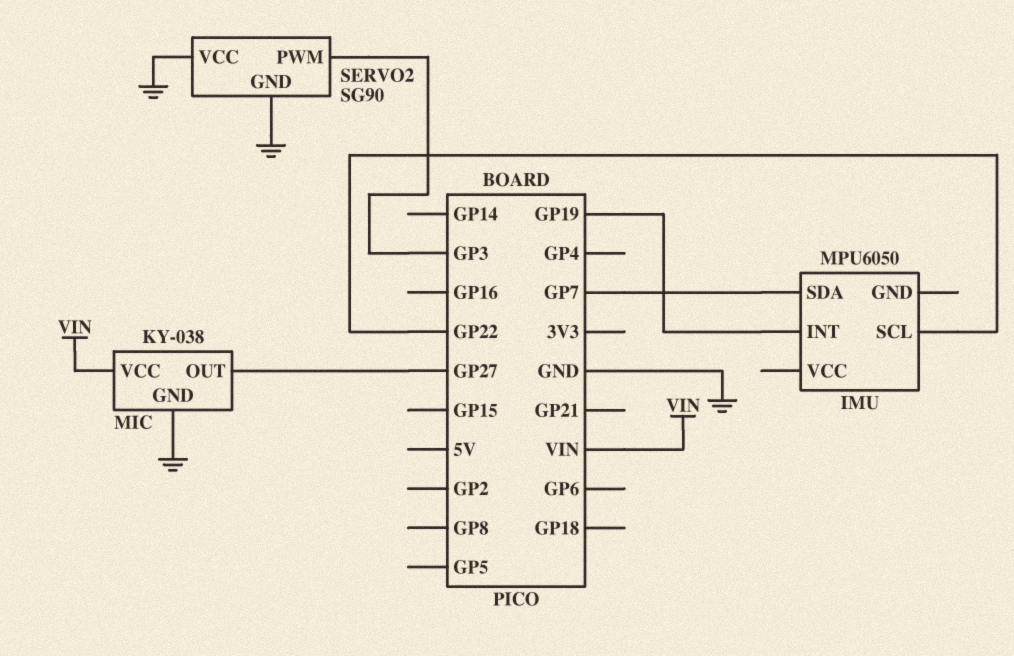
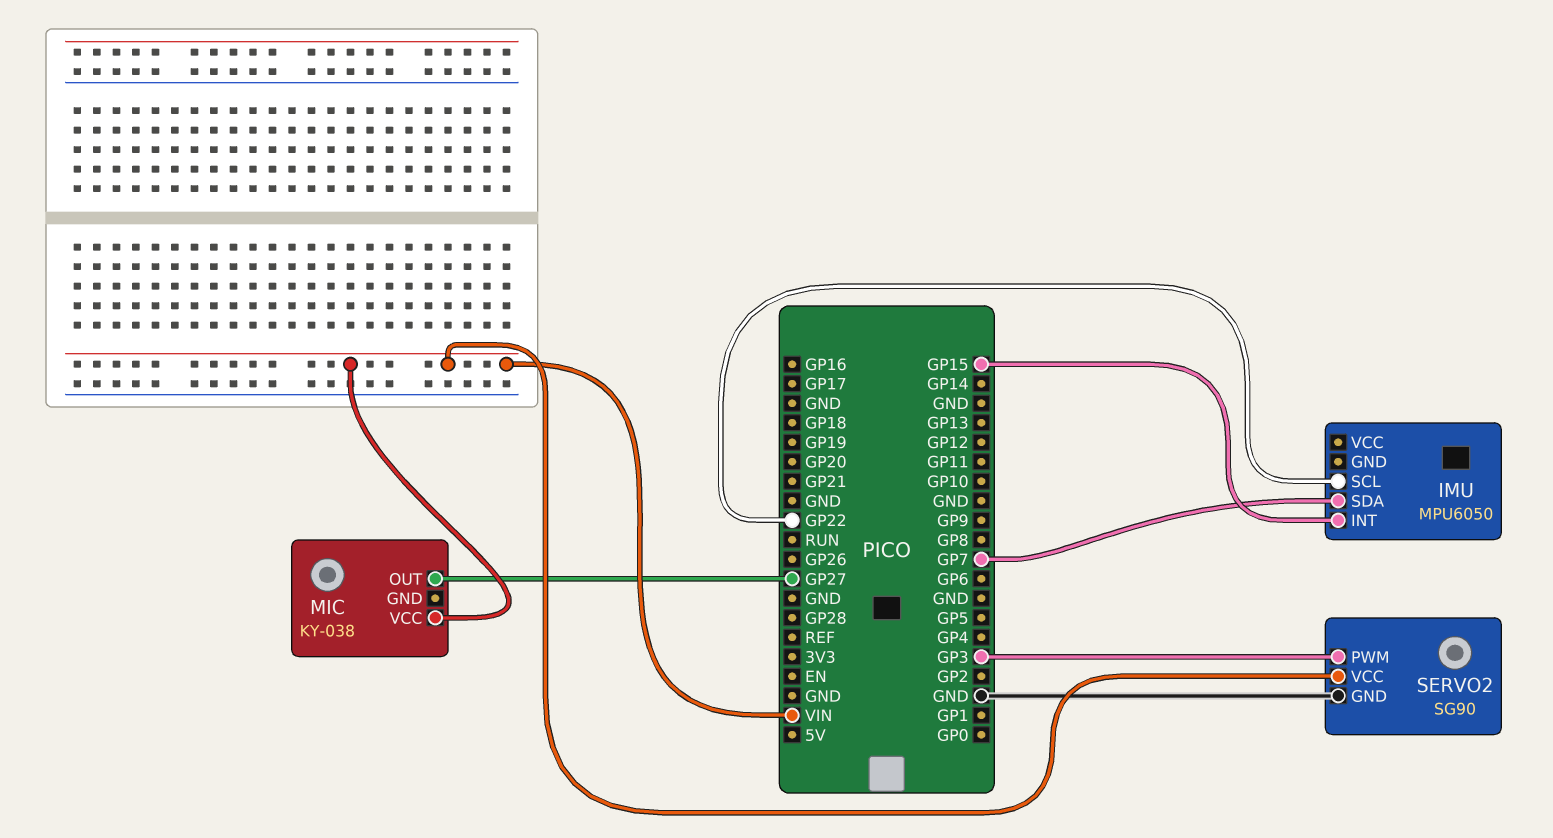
IMU pin INT: GP19 -> GP15
MIC pin GND: GND -> none
SERVO2 pin VCC: GND -> VIN

